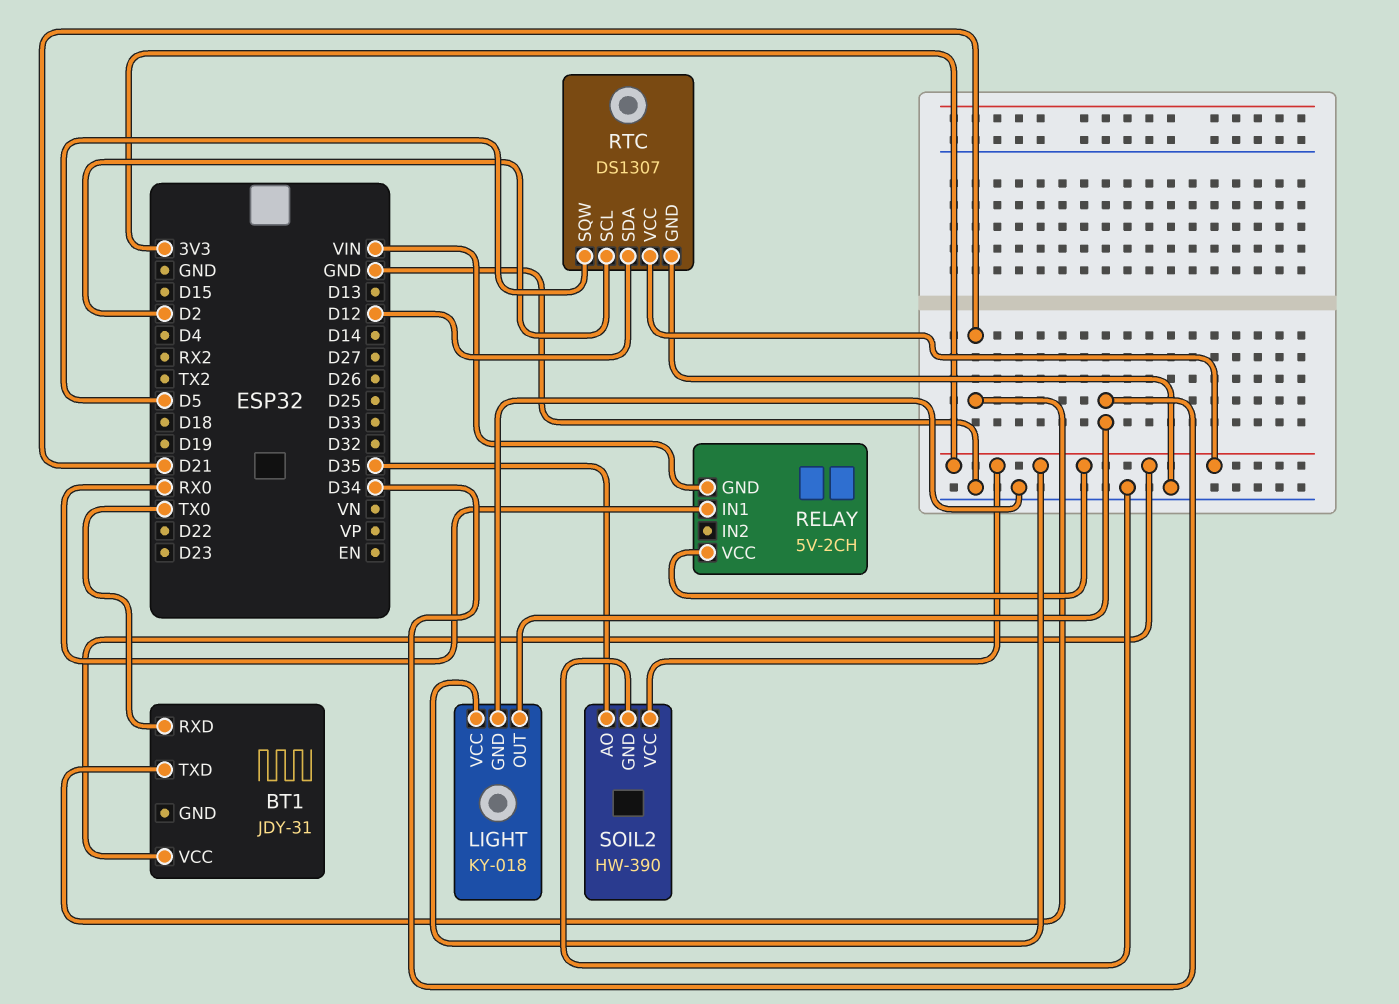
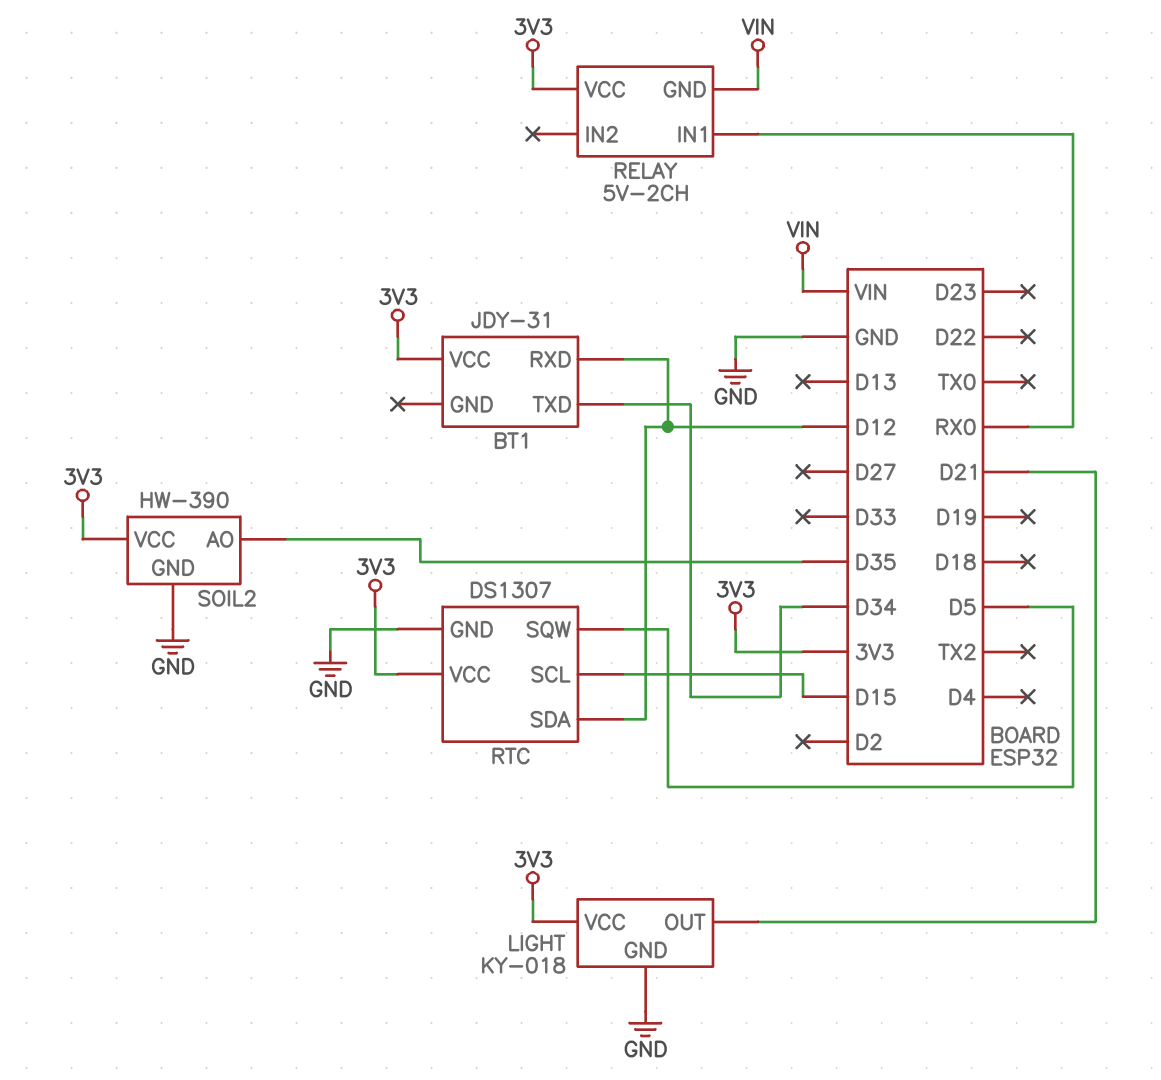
BT1 pin RXD: TX0 -> D12
BT1 pin TXD: D21 -> D34
LIGHT pin OUT: D34 -> D21
RTC pin SCL: D2 -> D15

